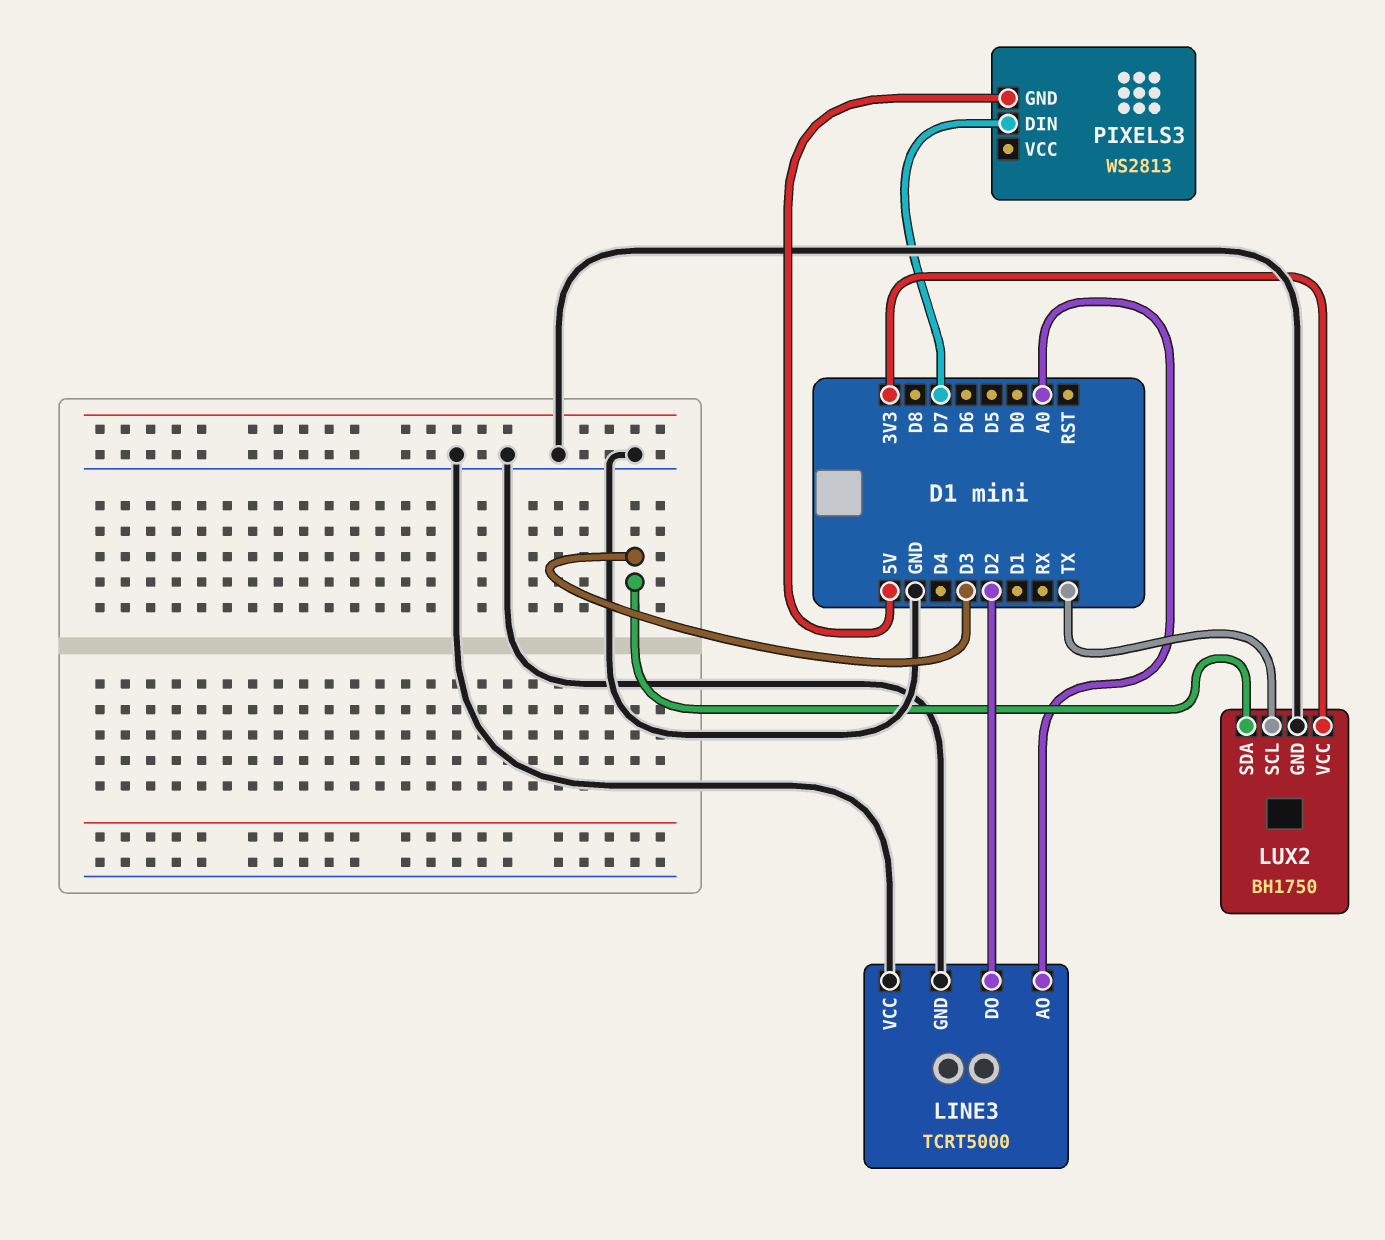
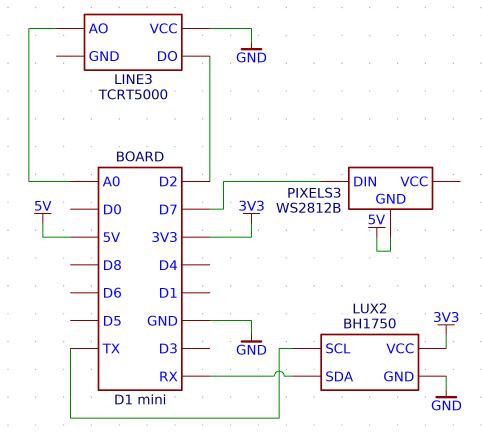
LINE3 pin GND: GND -> none
LUX2 pin SDA: D3 -> RX
PIXELS3: WS2813 -> WS2812B

